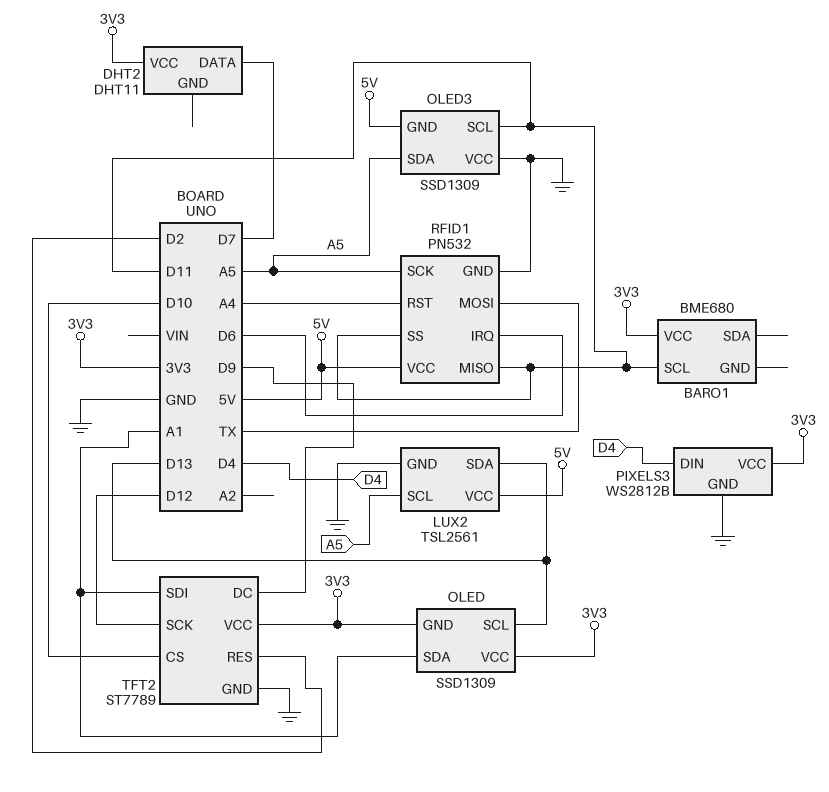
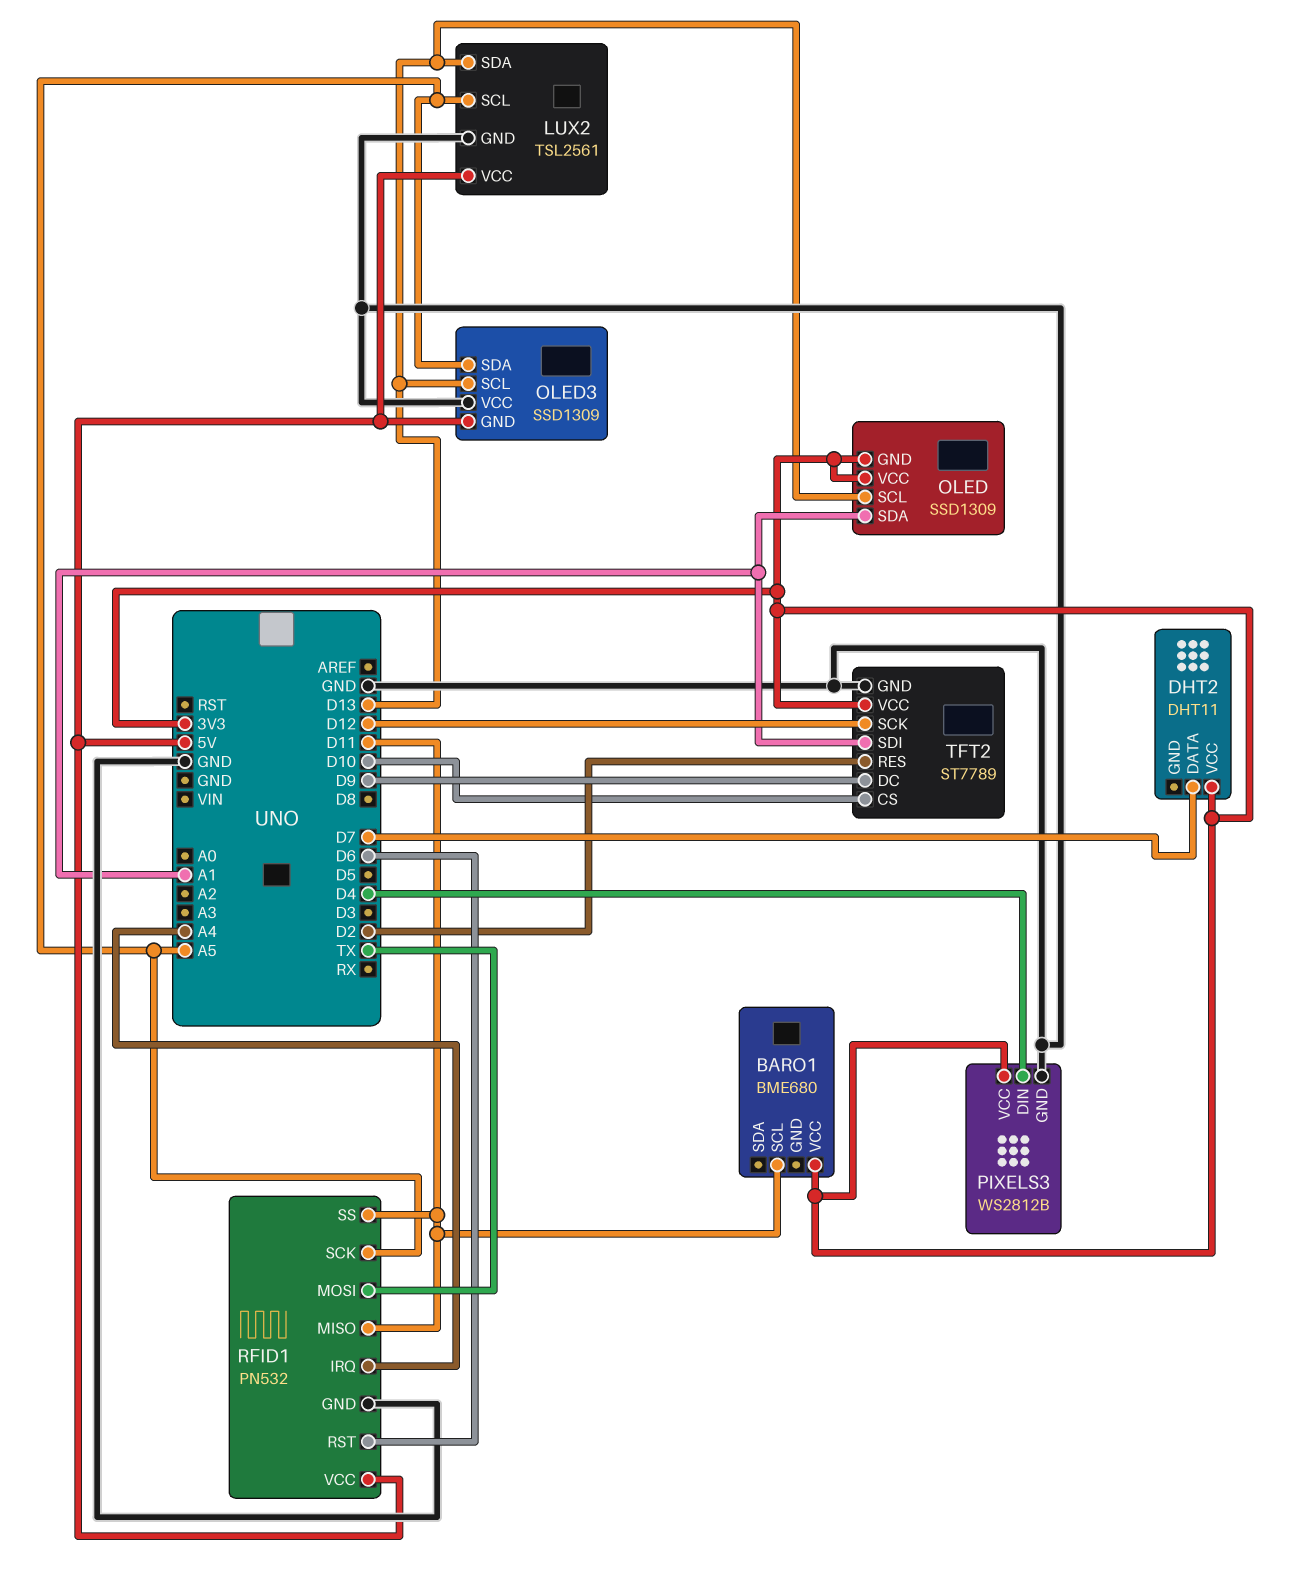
OLED3 pin SCL: D11 -> D13
RFID1 pin IRQ: D6 -> A4
RFID1 pin RST: A4 -> D6

